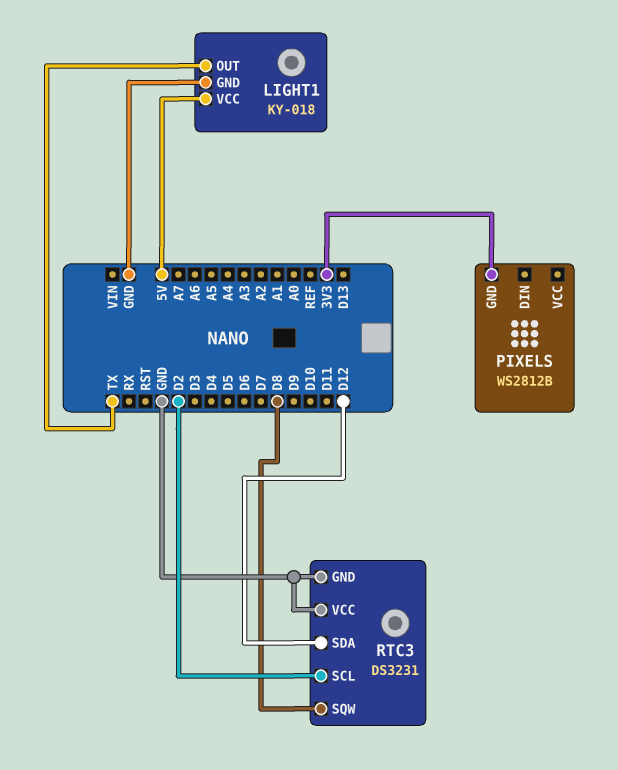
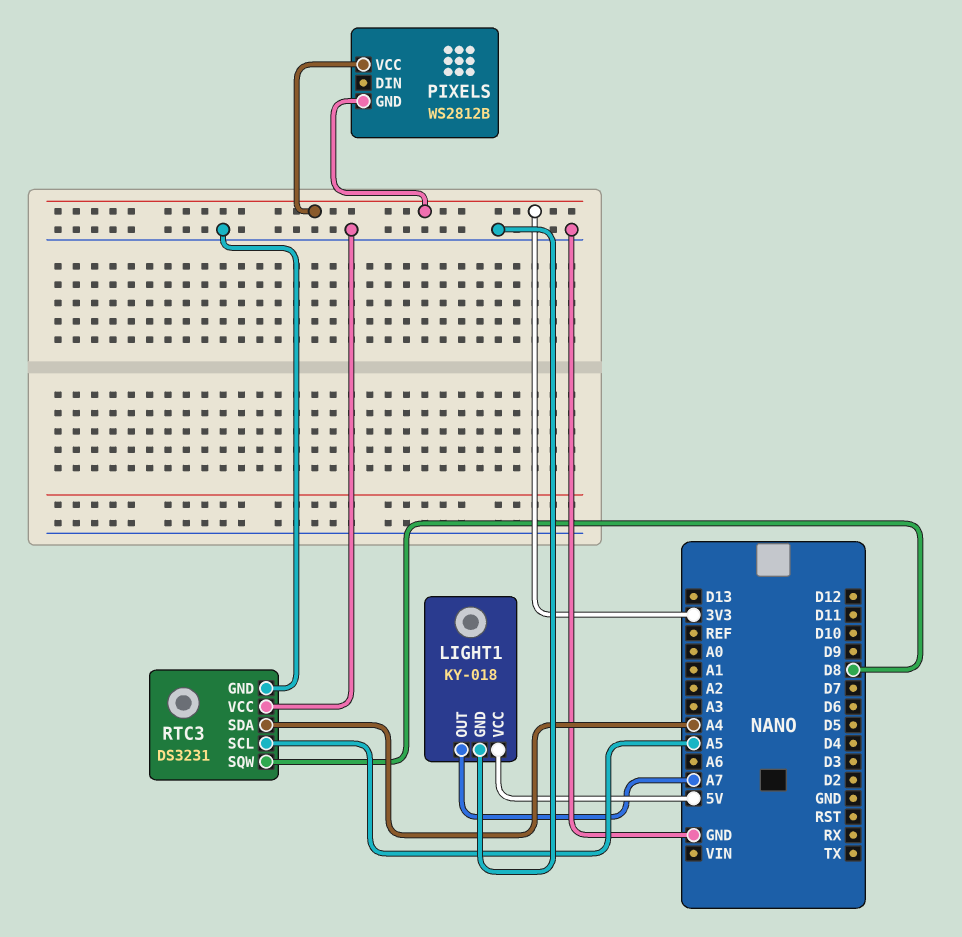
LIGHT1 pin OUT: TX -> A7
PIXELS pin VCC: none -> 3V3
RTC3 pin SCL: D2 -> A5
RTC3 pin SDA: D12 -> A4

